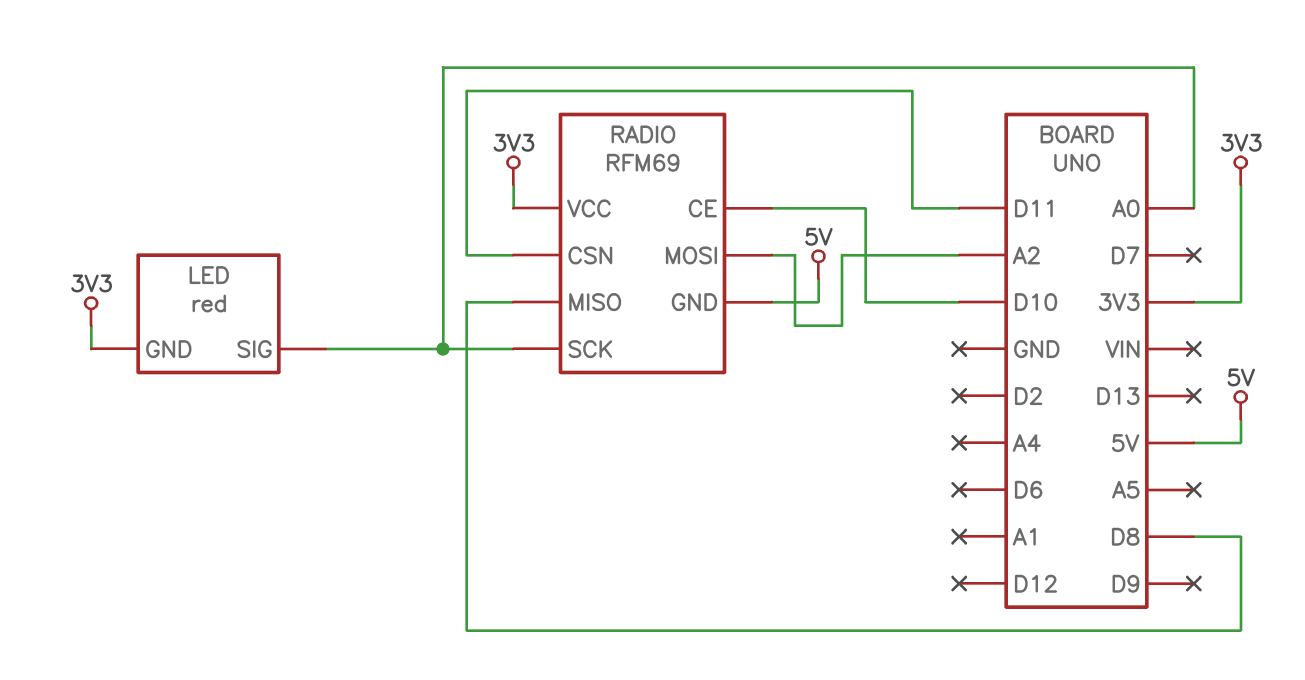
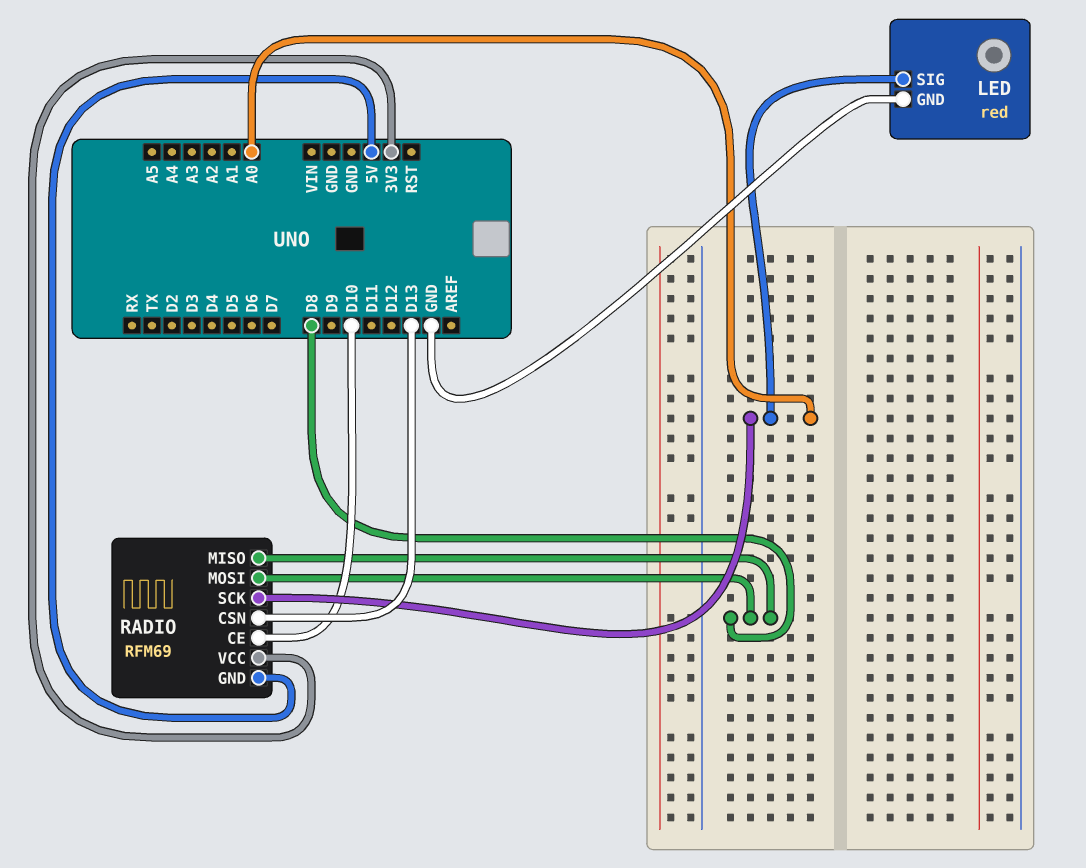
LED pin GND: 3V3 -> GND
RADIO pin CSN: D11 -> D13
RADIO pin MOSI: A2 -> D8

